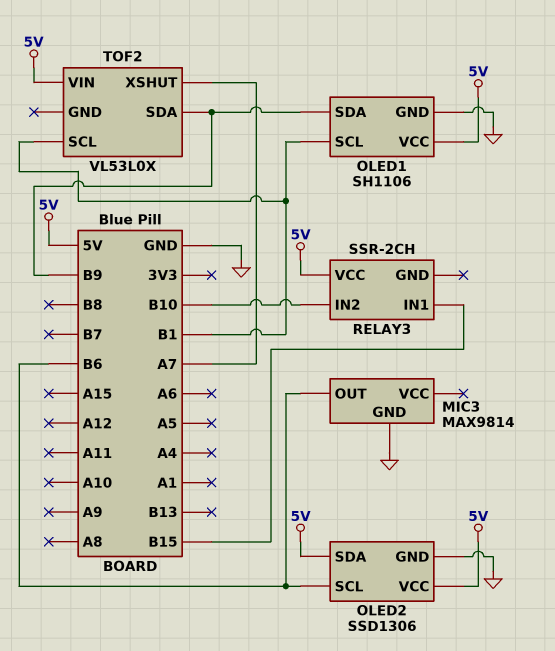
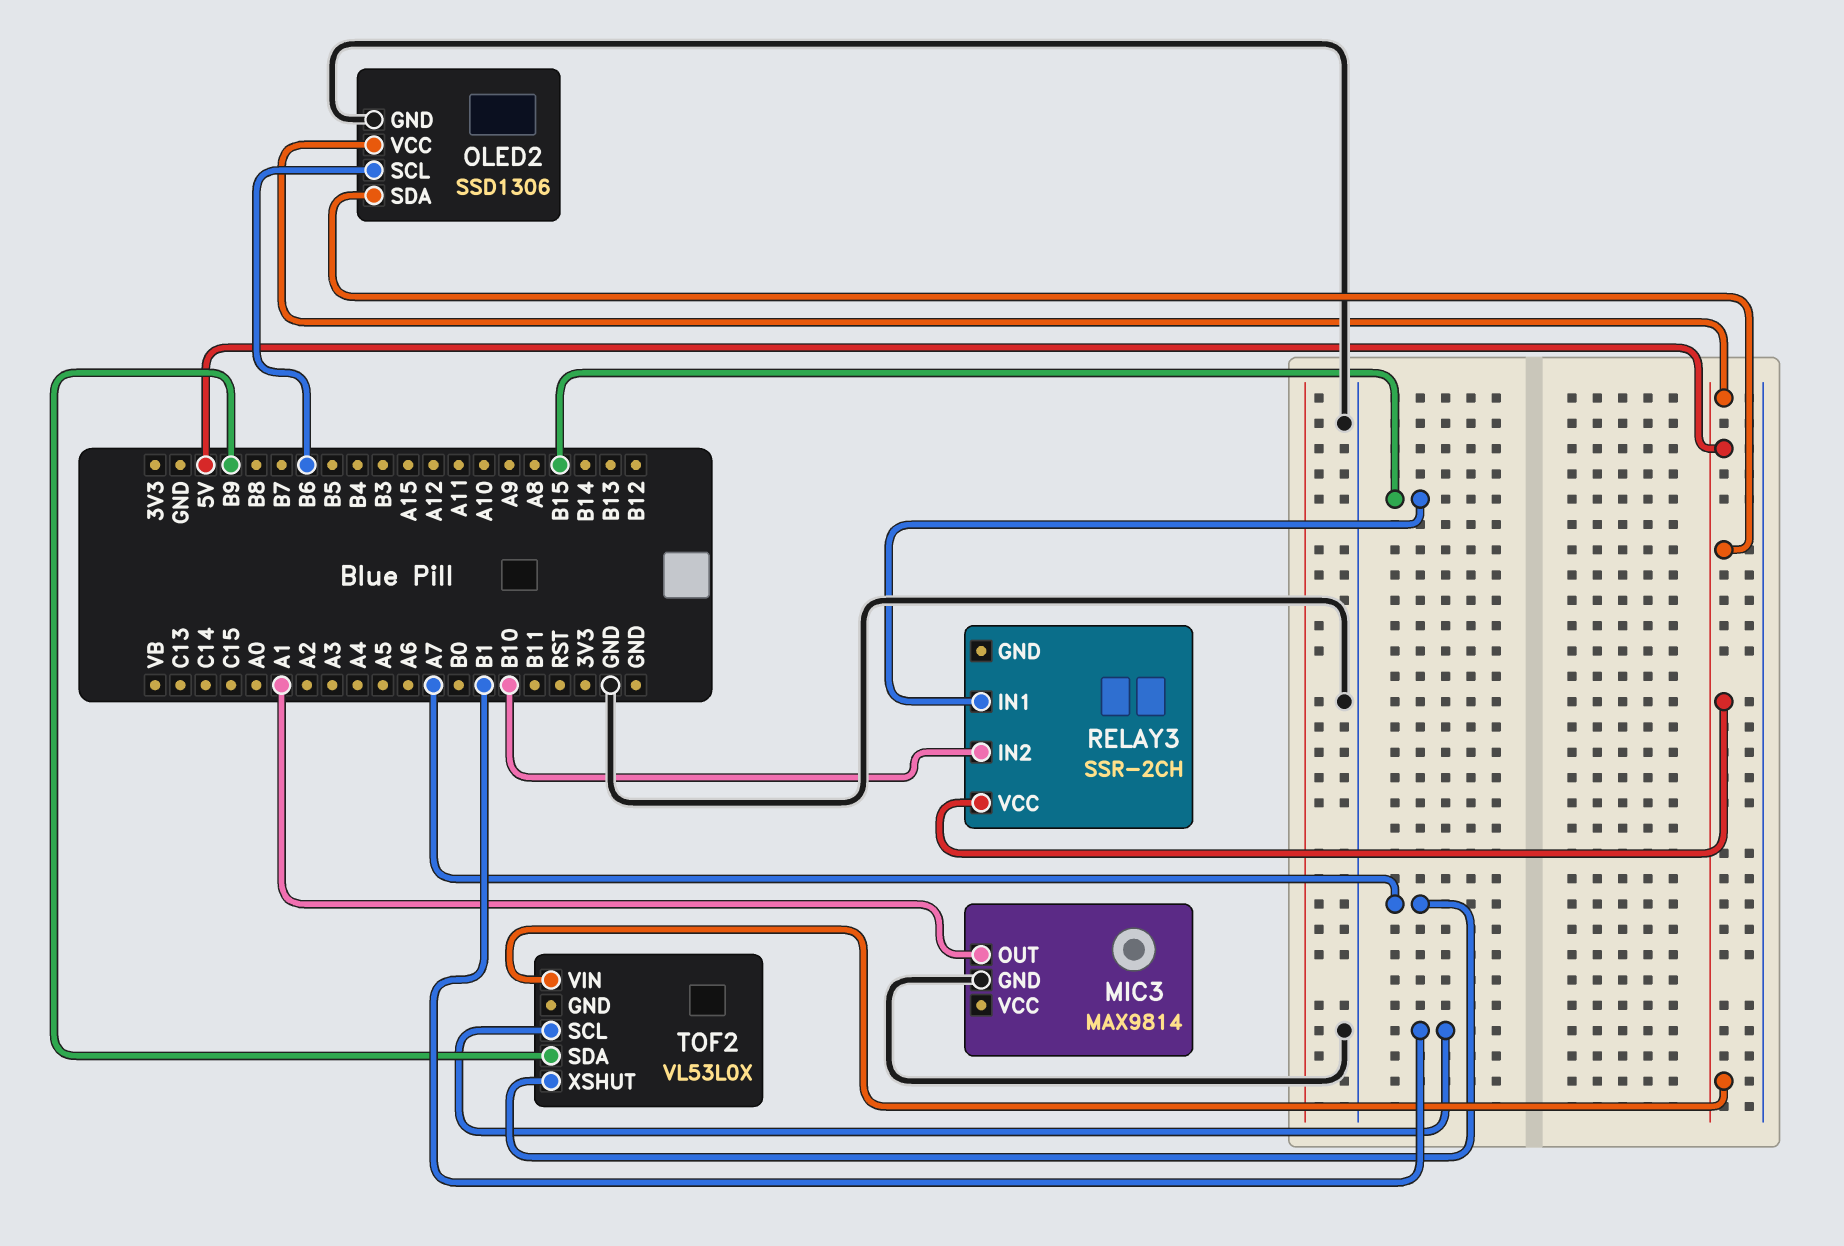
MIC3 pin OUT: B6 -> A1
OLED1: SH1106 -> none
OLED1 pin GND: GND -> none
OLED1 pin SCL: B1 -> none
OLED1 pin SDA: B9 -> none
OLED1 pin VCC: 5V -> none

